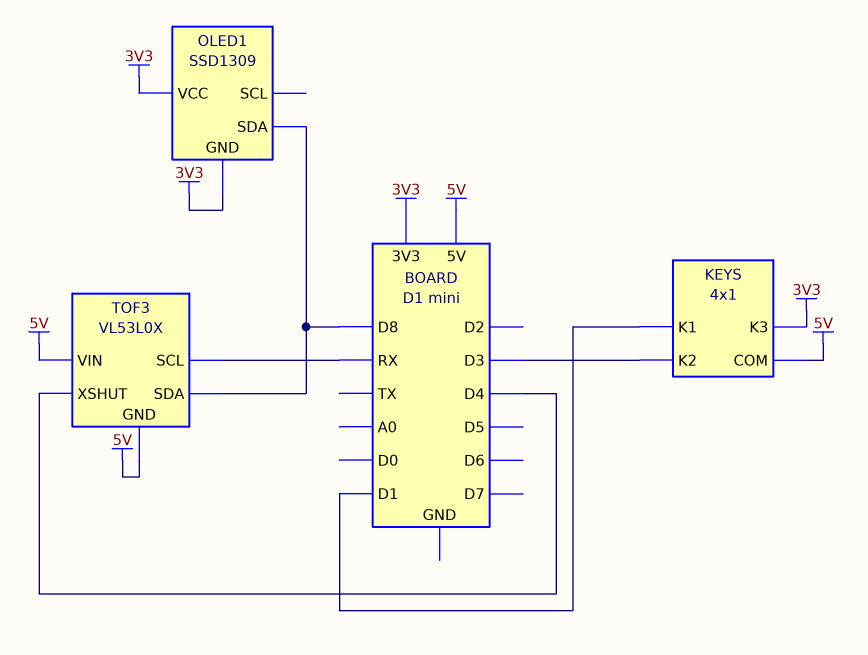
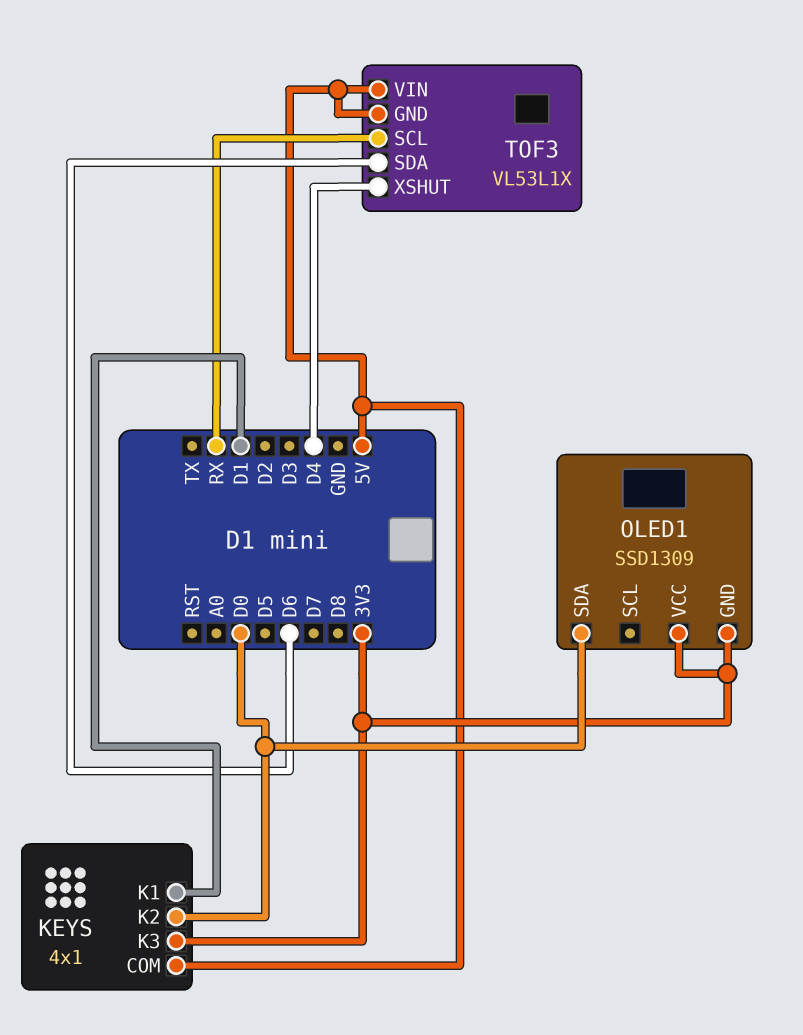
KEYS pin K2: D3 -> D0
OLED1 pin SDA: D8 -> D0
TOF3: VL53L0X -> VL53L1X
TOF3 pin SDA: D8 -> D6

